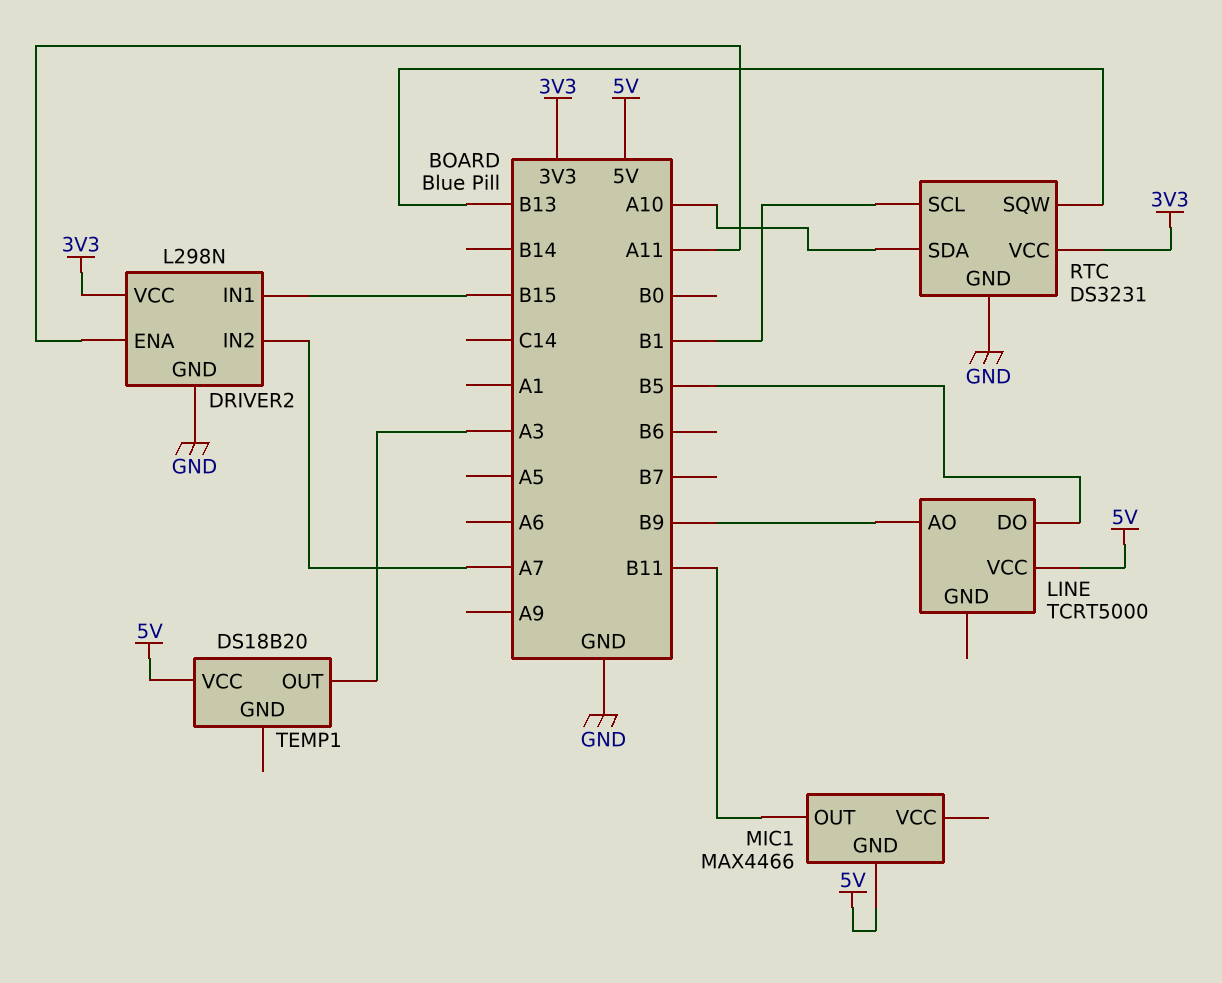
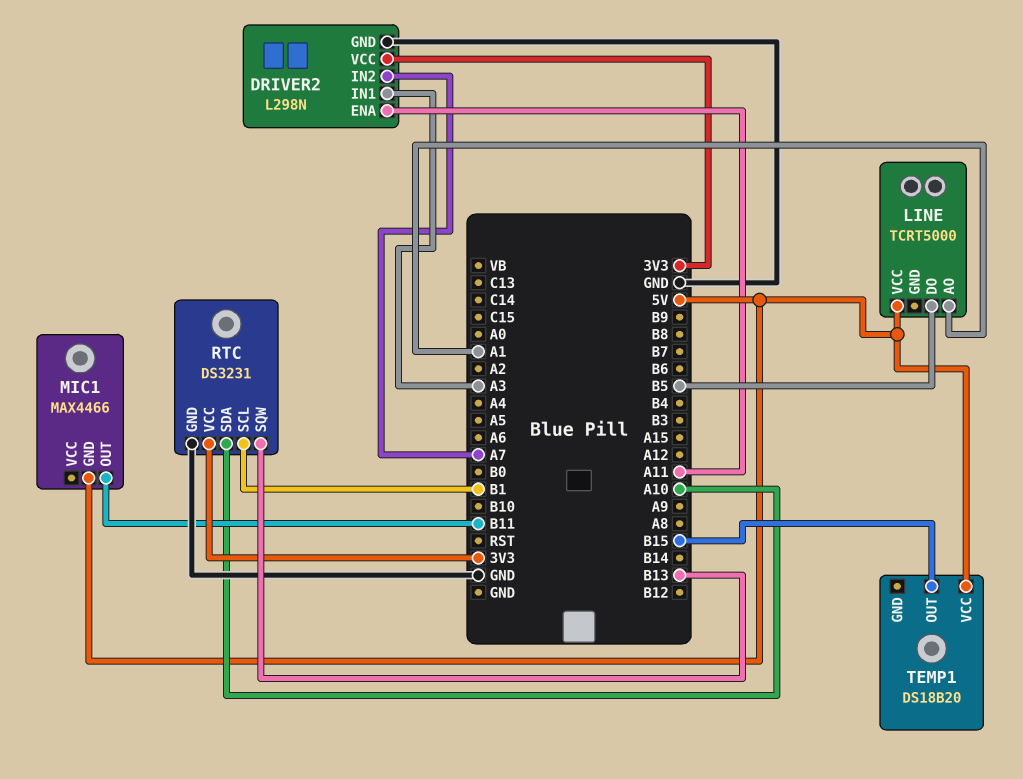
DRIVER2 pin IN1: B15 -> A3
LINE pin AO: B9 -> A1
TEMP1 pin OUT: A3 -> B15

